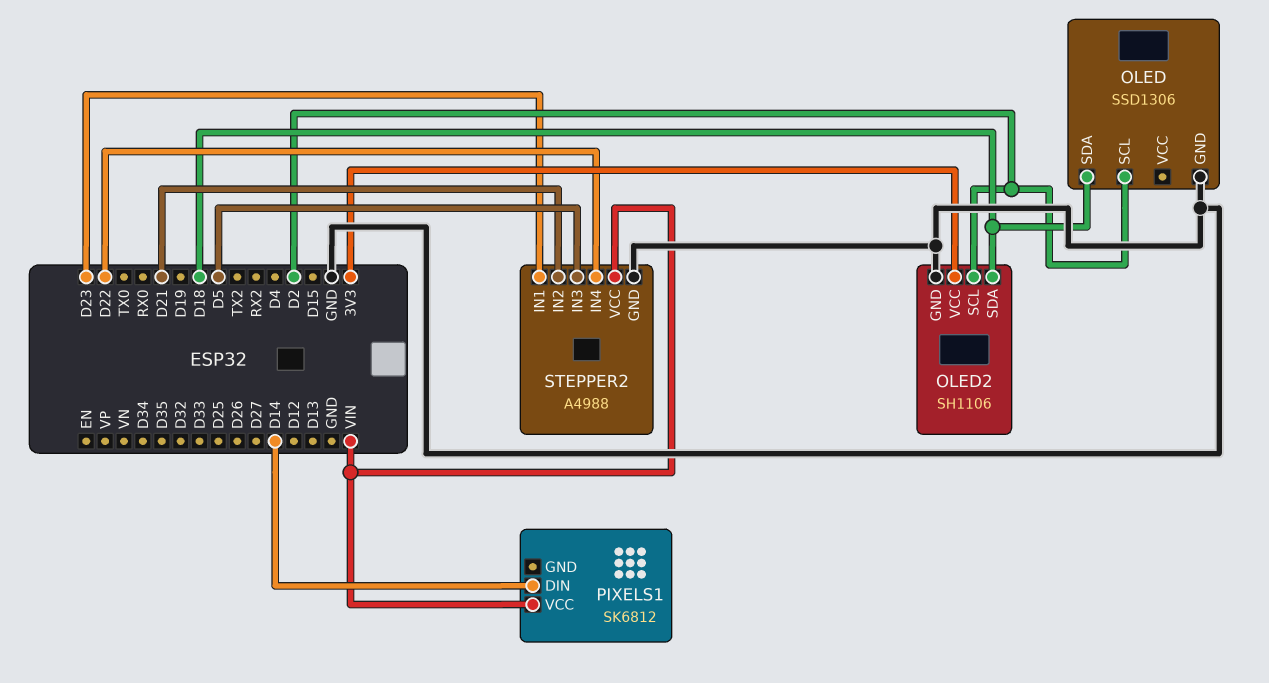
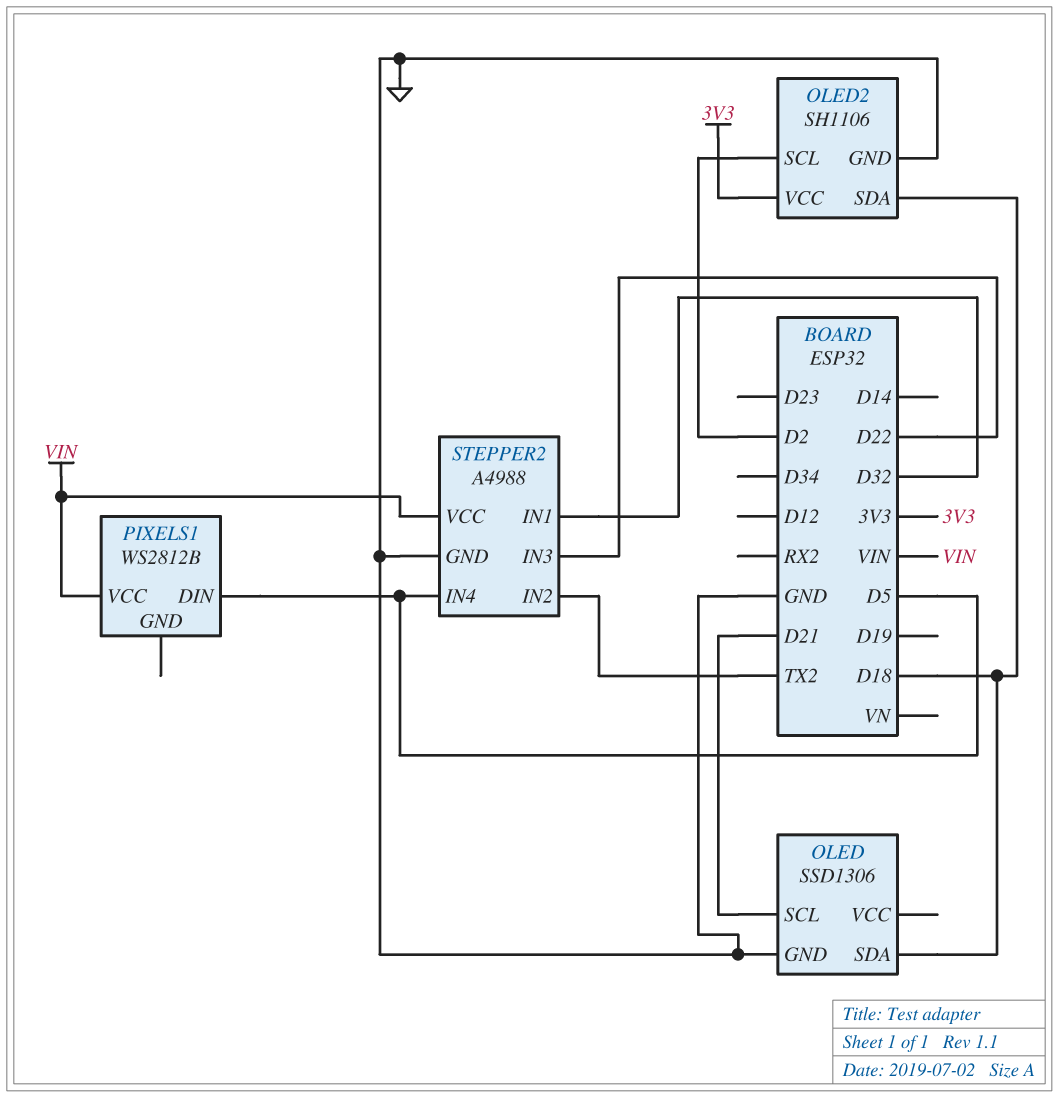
OLED pin SCL: D2 -> D21
PIXELS1: SK6812 -> WS2812B
PIXELS1 pin DIN: D14 -> D5
STEPPER2 pin IN1: D23 -> D32
STEPPER2 pin IN2: D21 -> TX2
STEPPER2 pin IN3: D5 -> D22
STEPPER2 pin IN4: D22 -> D5

